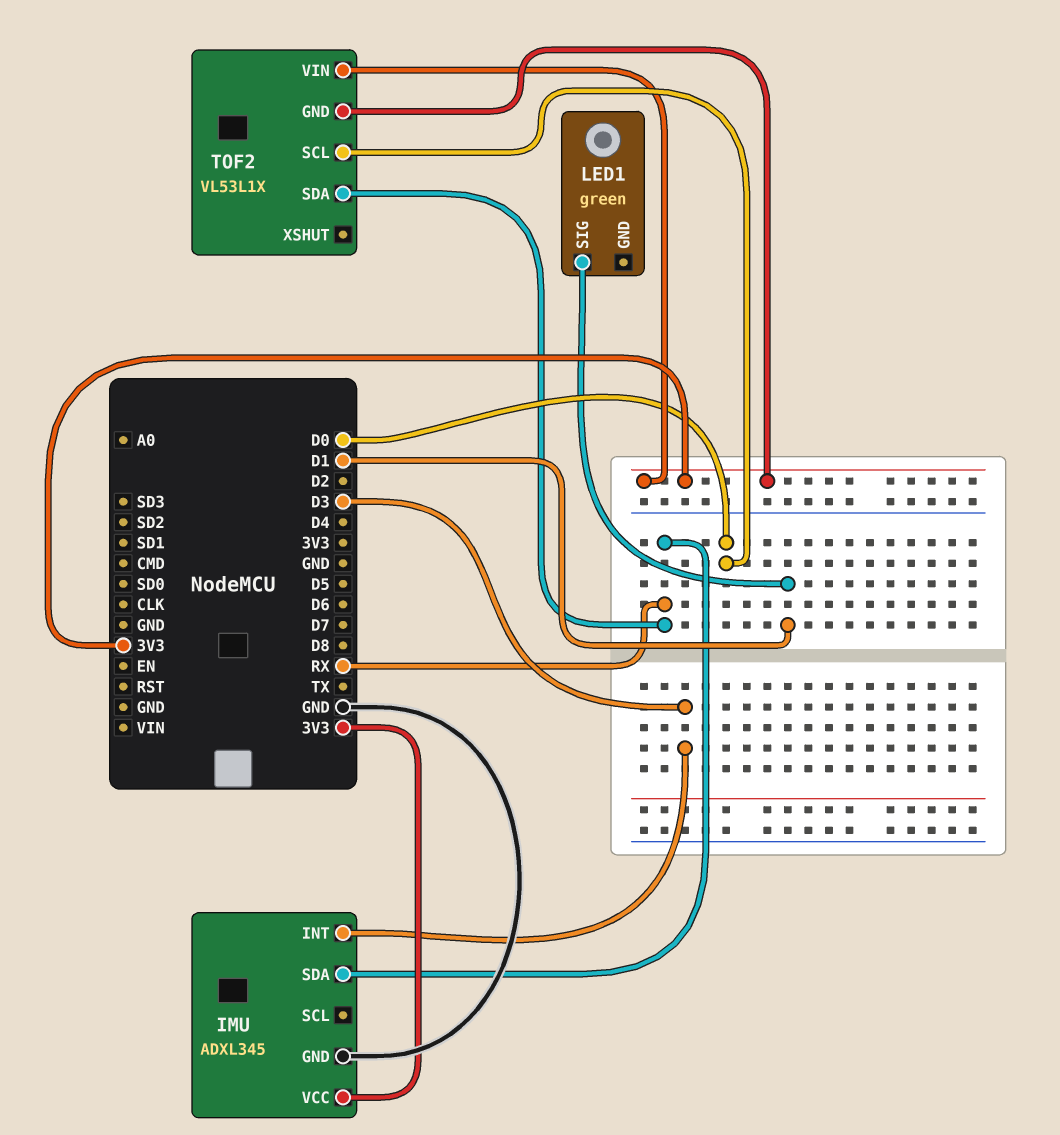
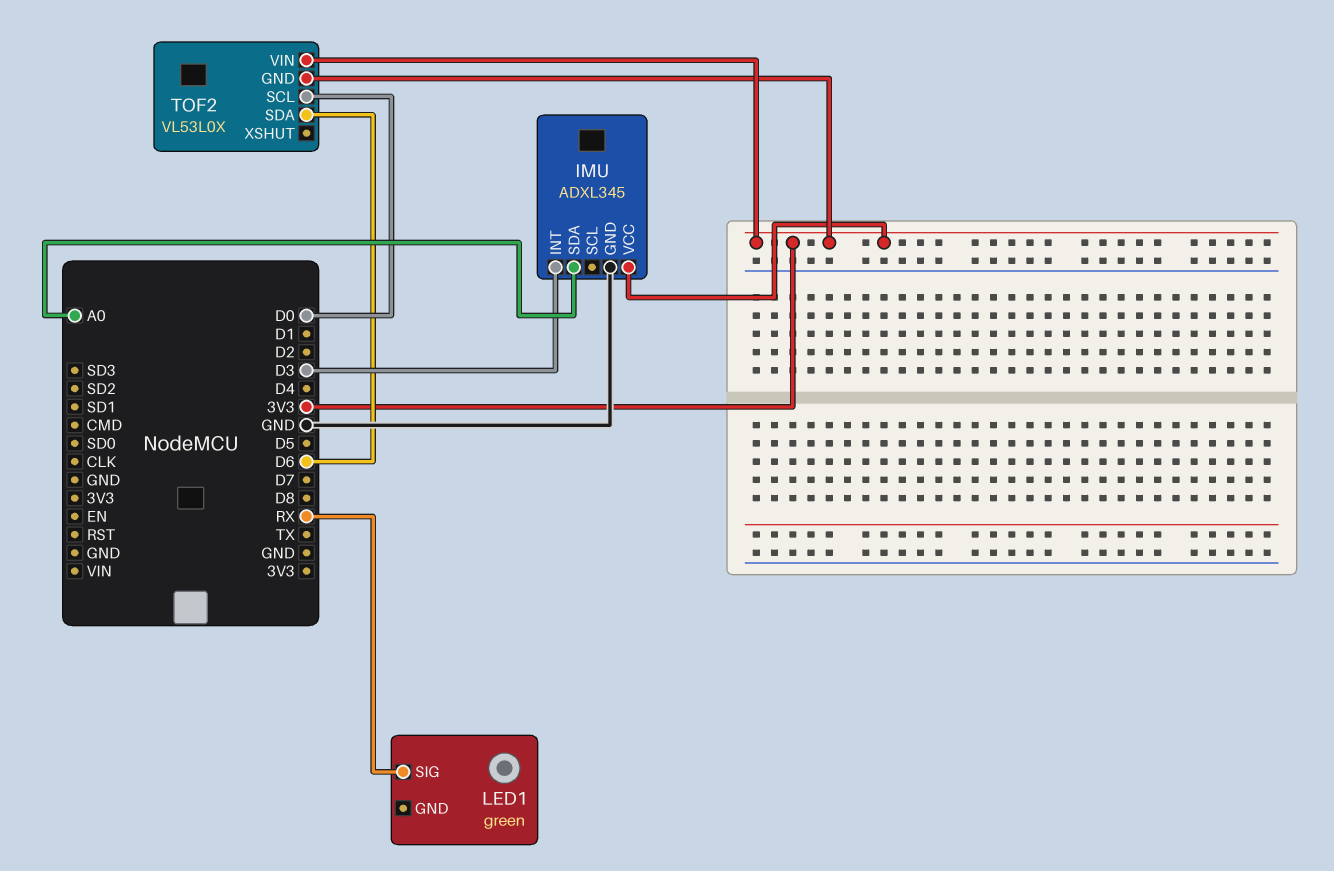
IMU pin SDA: RX -> A0
LED1 pin SIG: D1 -> RX
TOF2: VL53L1X -> VL53L0X
TOF2 pin SDA: RX -> D6

